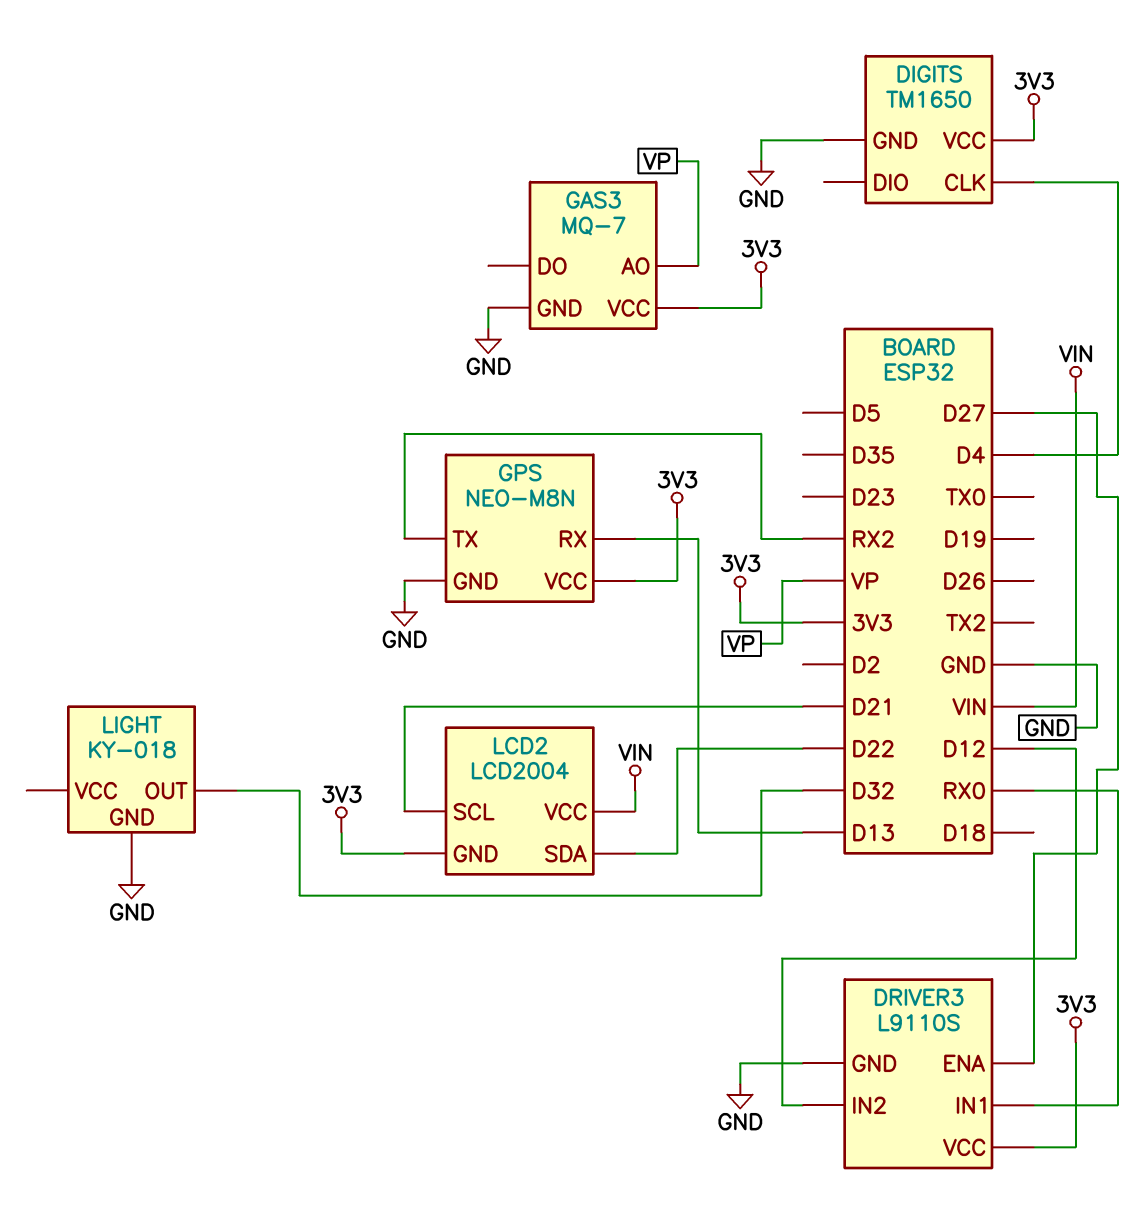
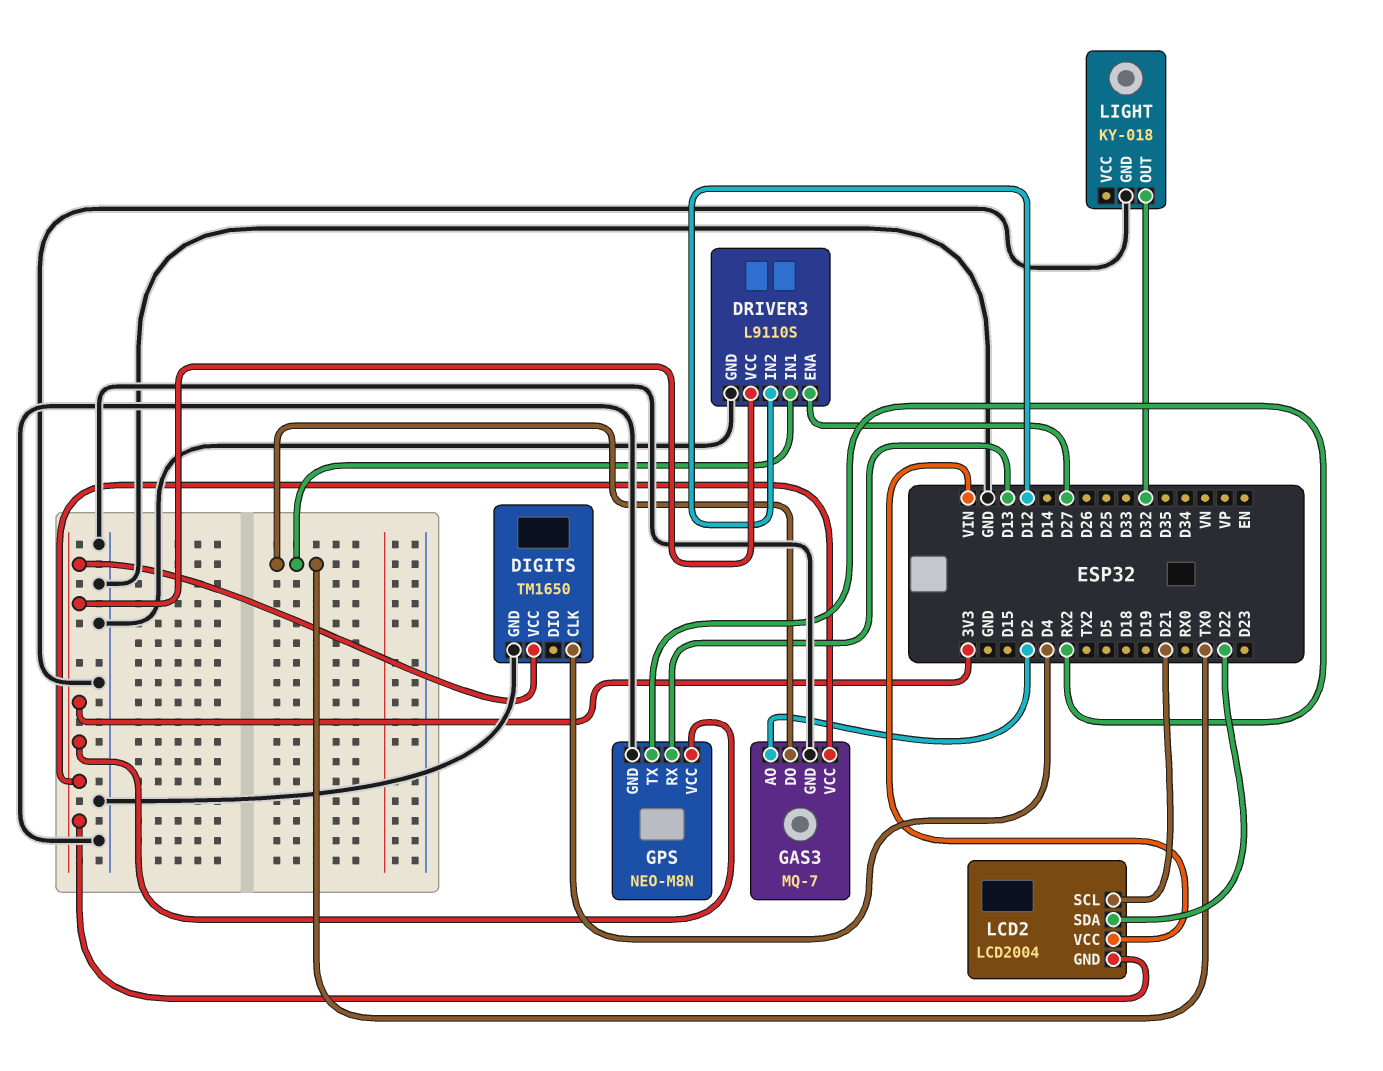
DRIVER3 pin IN1: RX0 -> TX0
GAS3 pin AO: VP -> D2
GAS3 pin DO: none -> TX0

